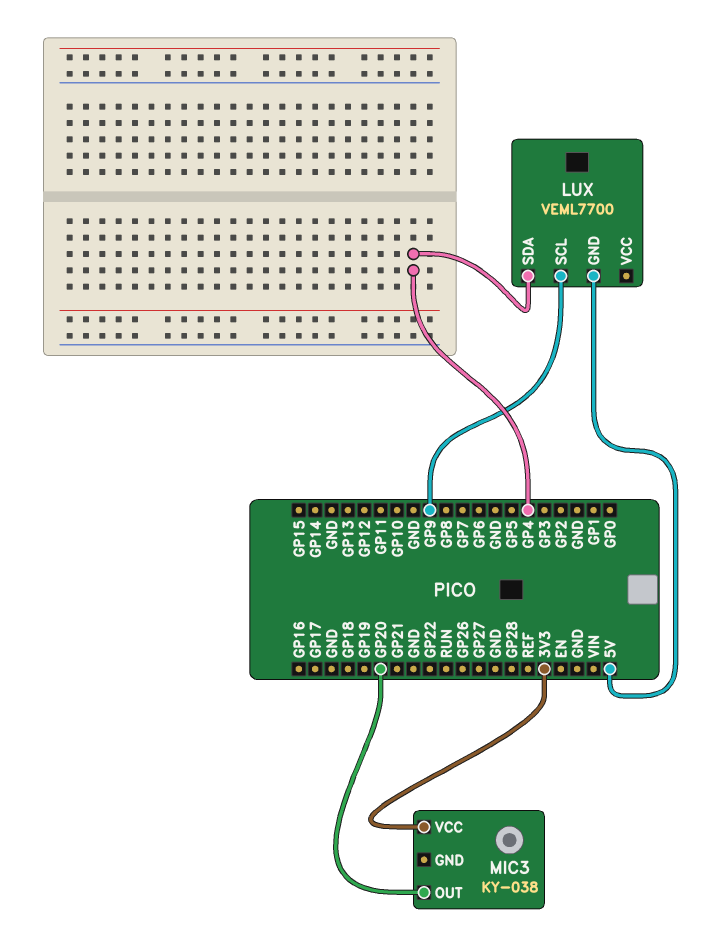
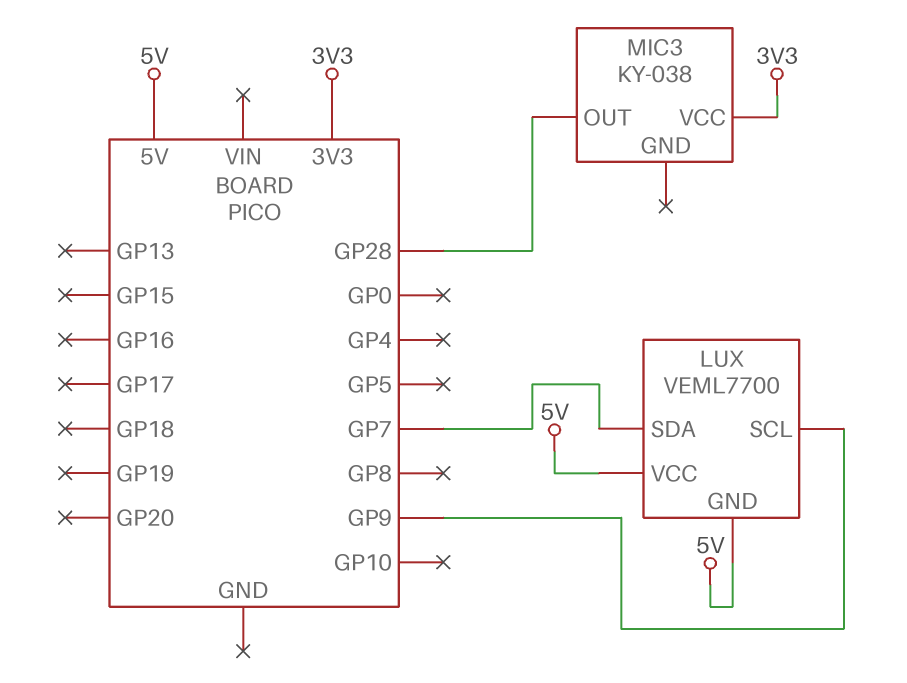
LUX pin SDA: GP4 -> GP7
LUX pin VCC: none -> 5V
MIC3 pin OUT: GP20 -> GP28

